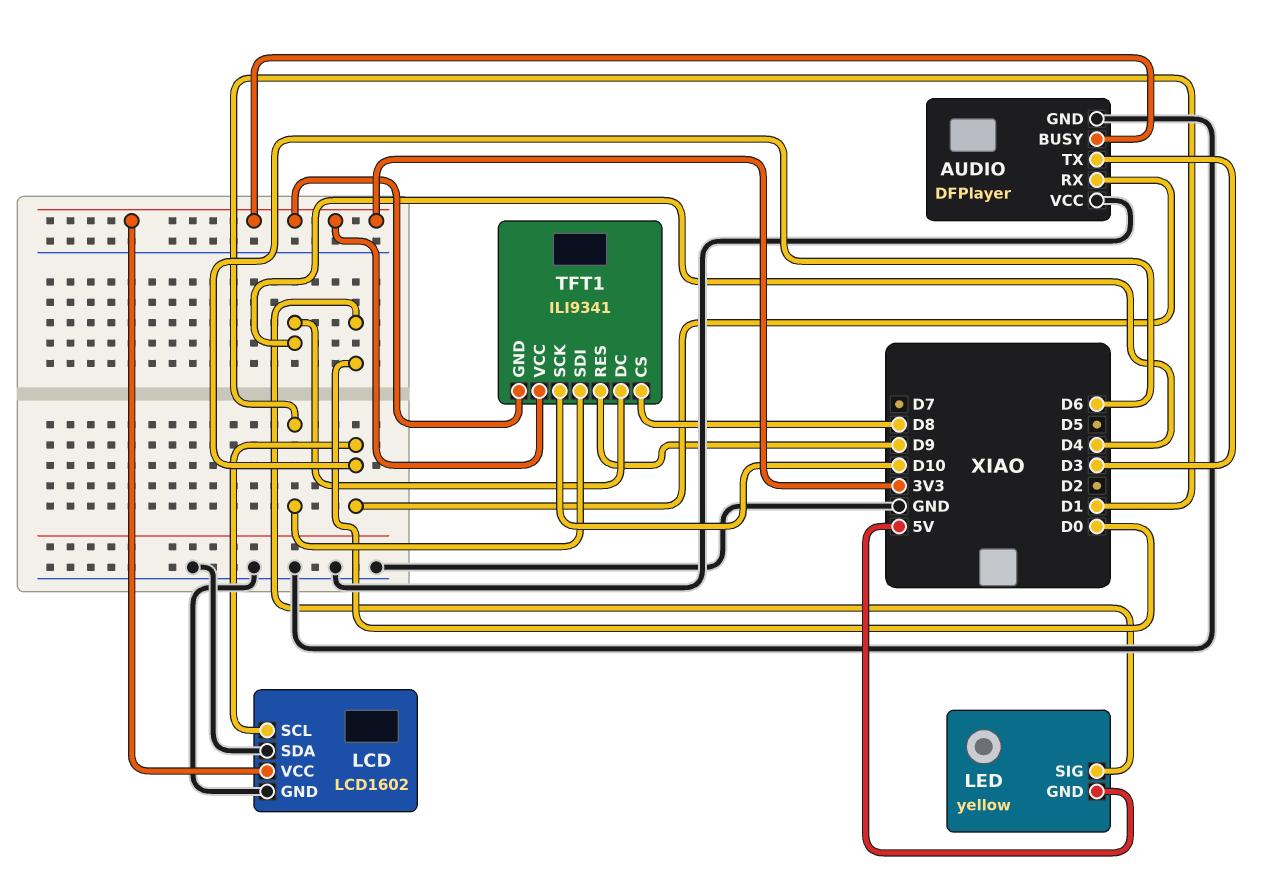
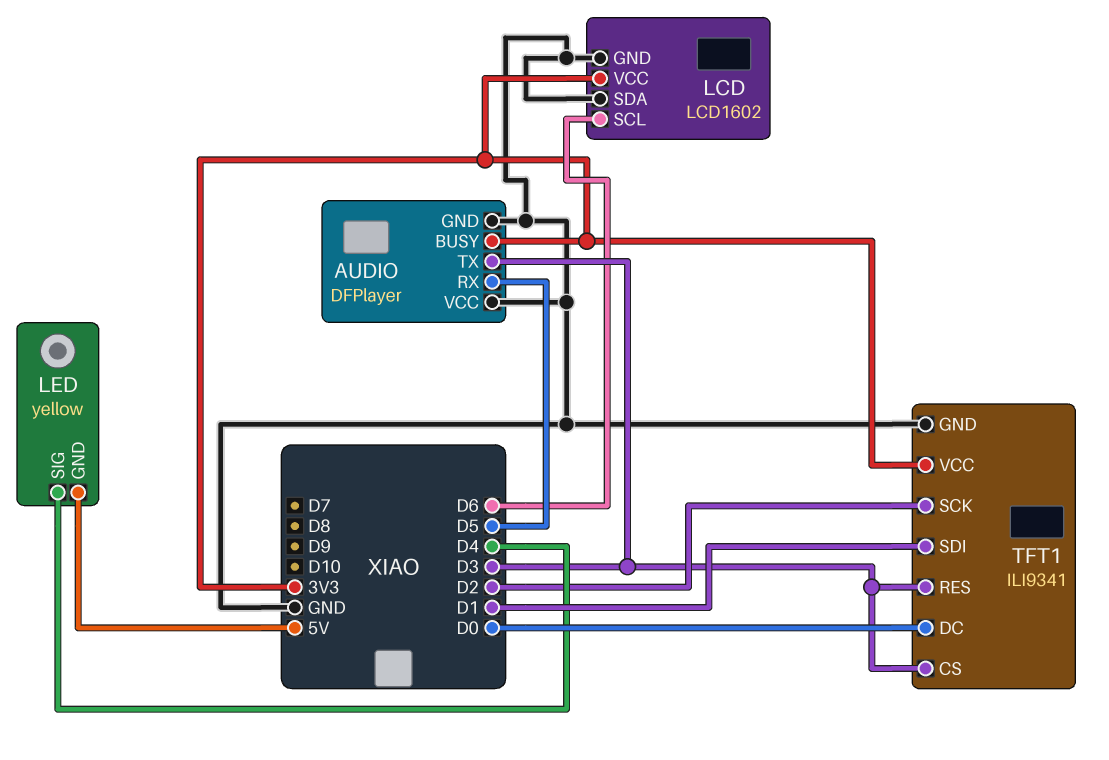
AUDIO pin RX: D6 -> D5
LED pin SIG: D0 -> D4
TFT1 pin CS: D8 -> D3
TFT1 pin DC: D4 -> D0
TFT1 pin GND: 3V3 -> GND
TFT1 pin RES: D9 -> D3
TFT1 pin SCK: D10 -> D2

